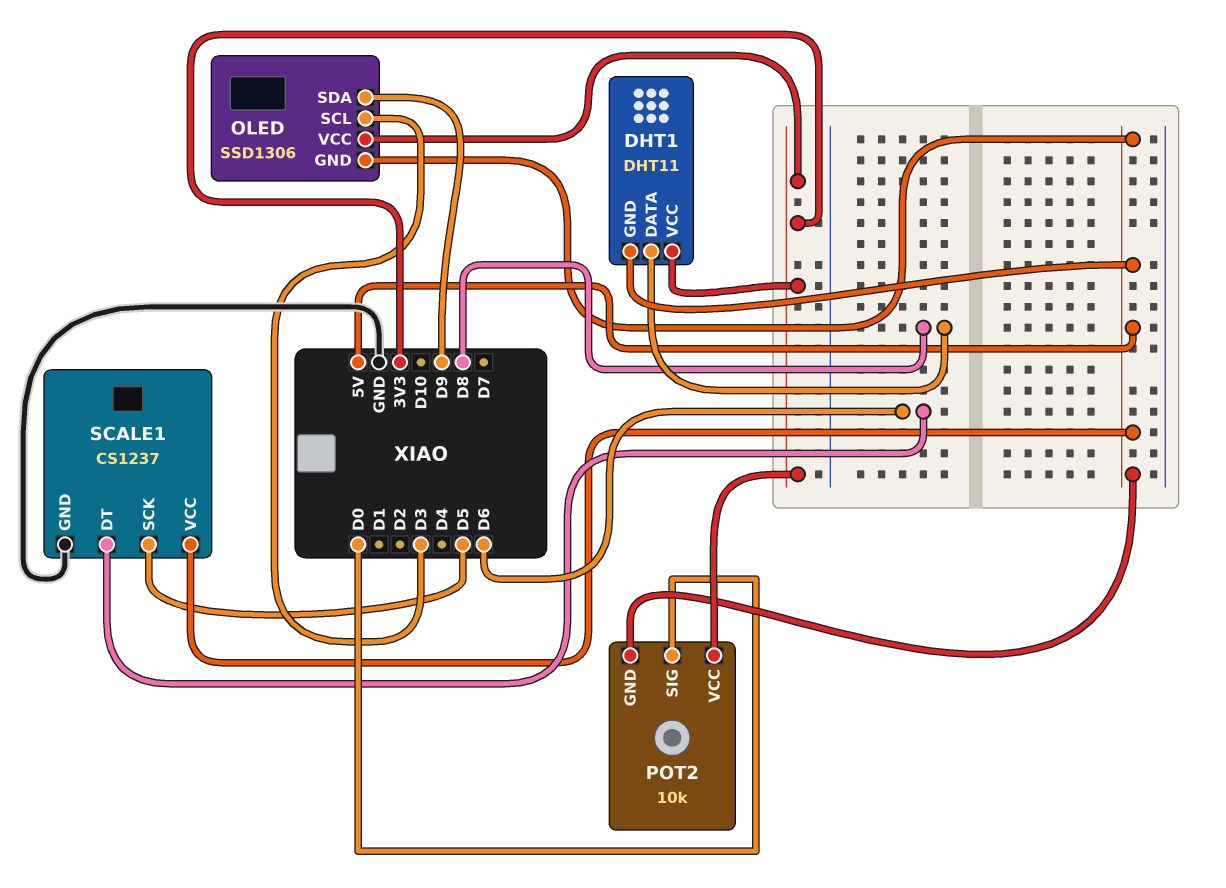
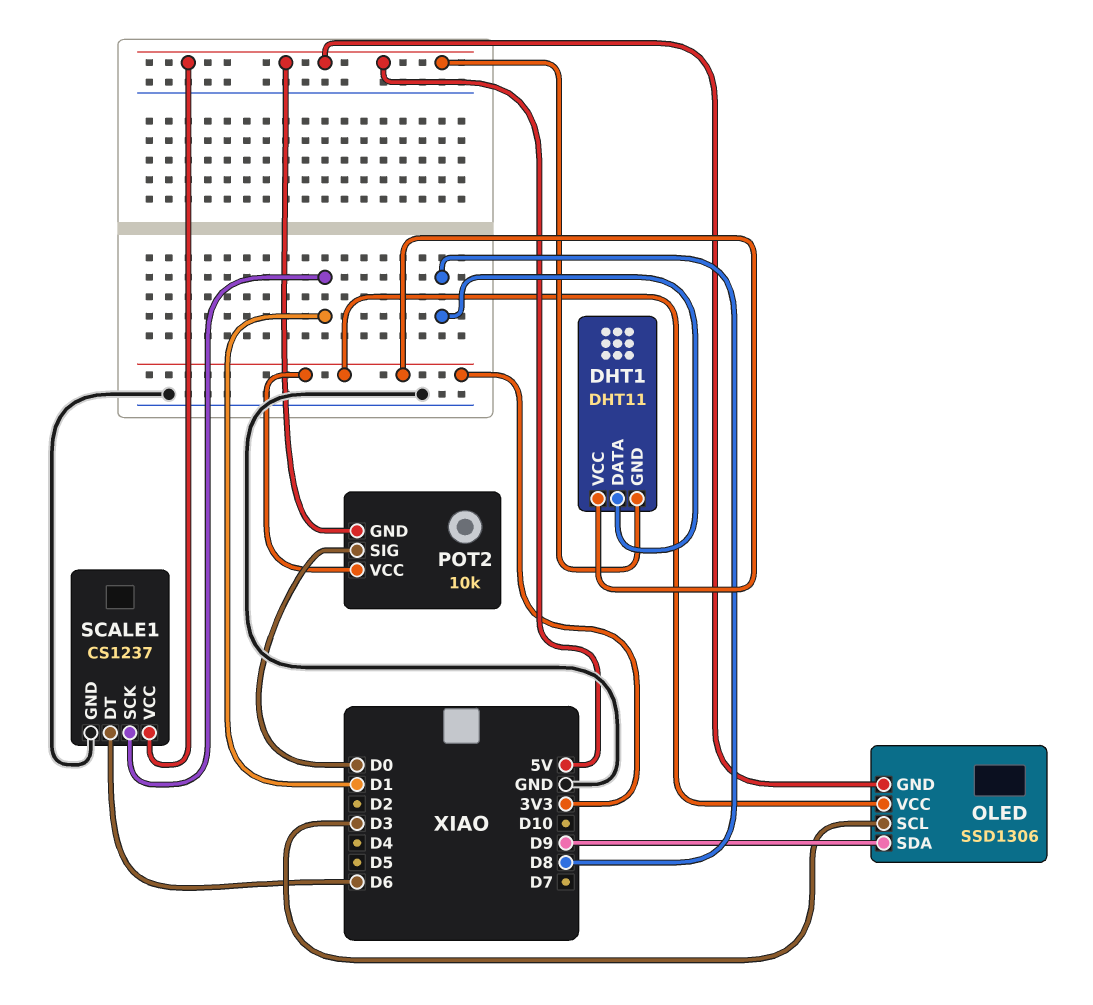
SCALE1 pin SCK: D5 -> D1

